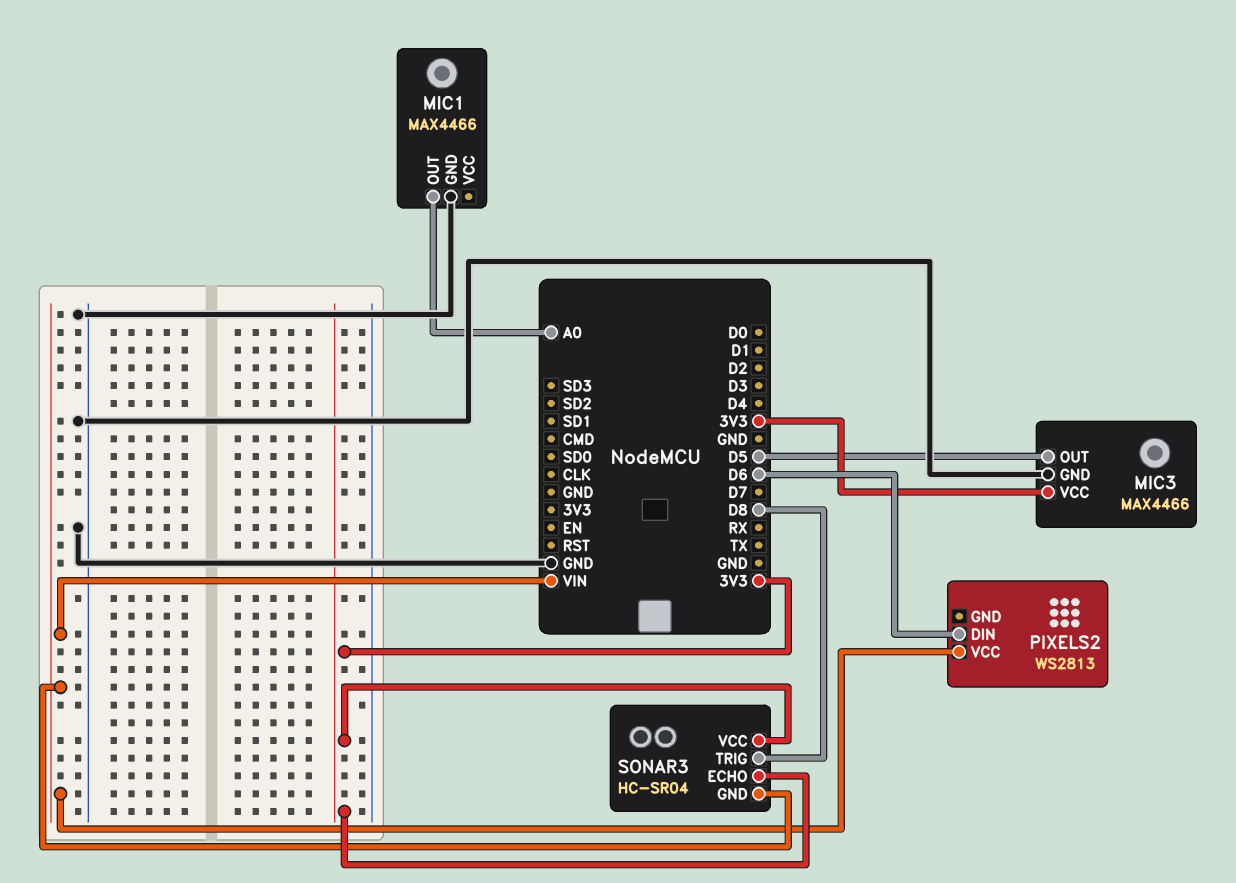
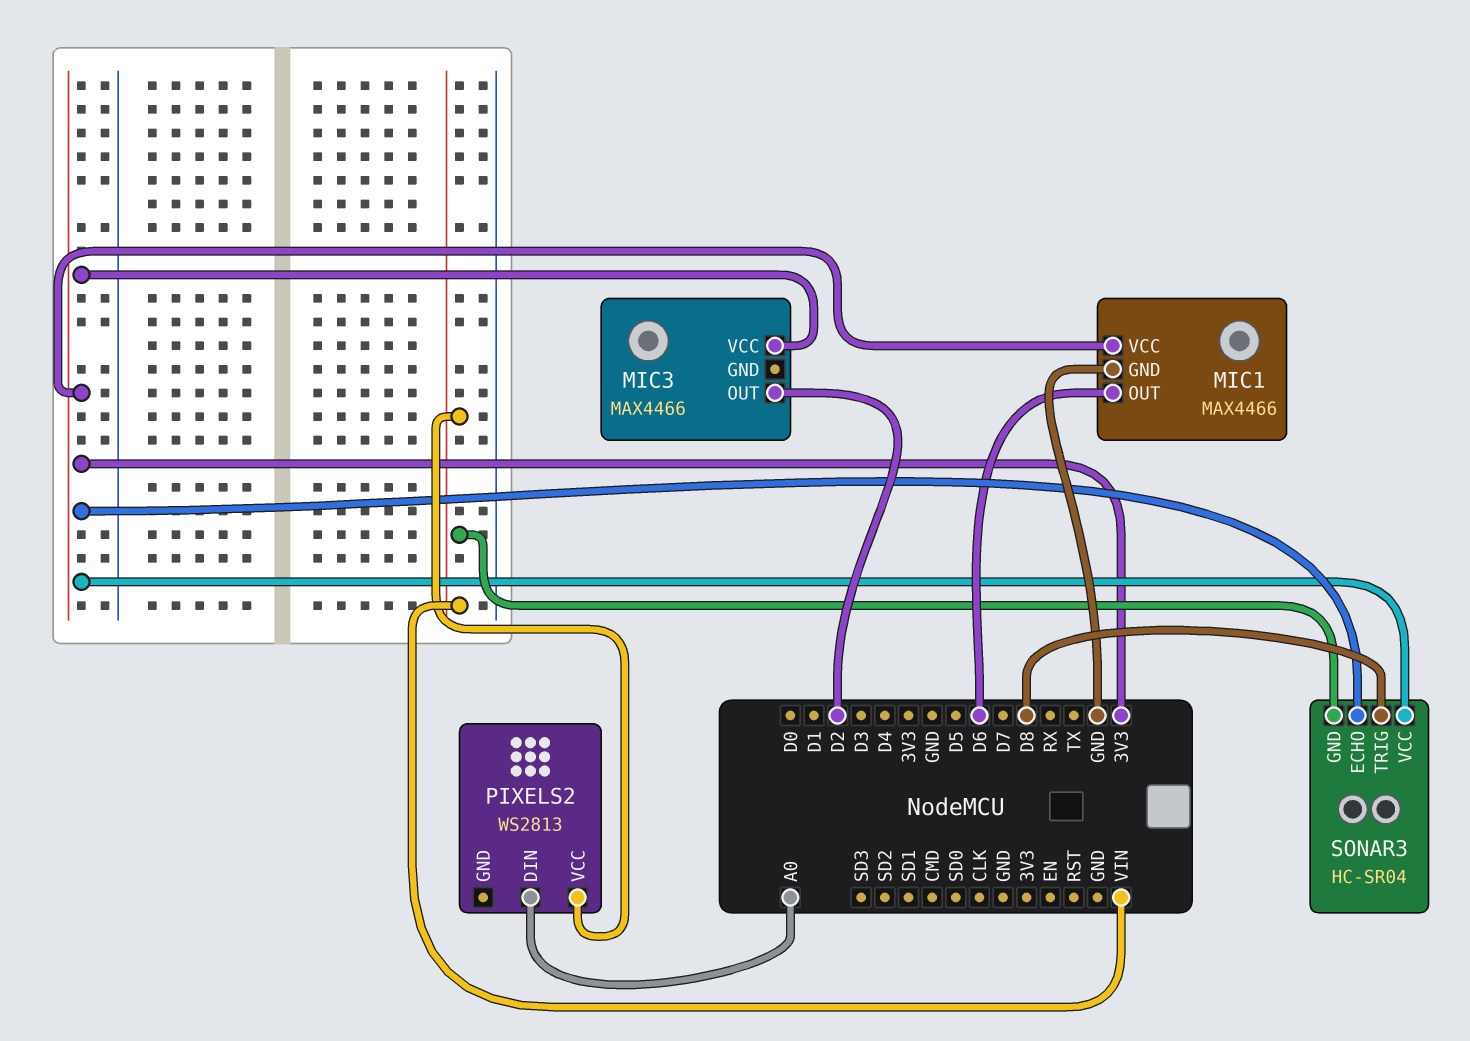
MIC1 pin OUT: A0 -> D6
MIC1 pin VCC: none -> 3V3
MIC3 pin GND: GND -> none
MIC3 pin OUT: D5 -> D2
PIXELS2 pin DIN: D6 -> A0

